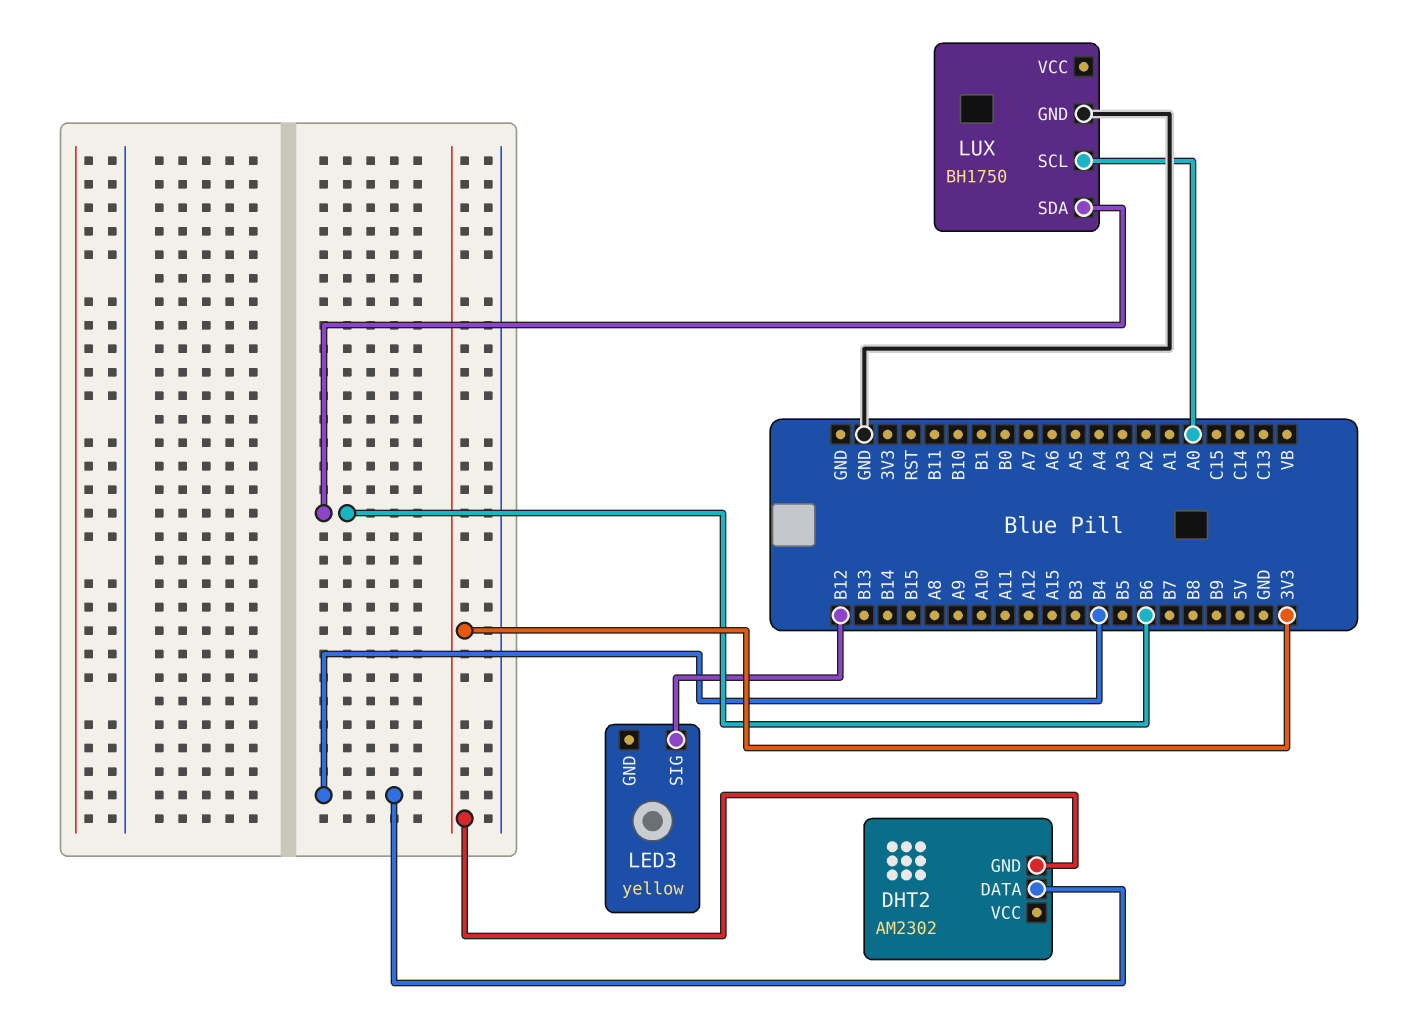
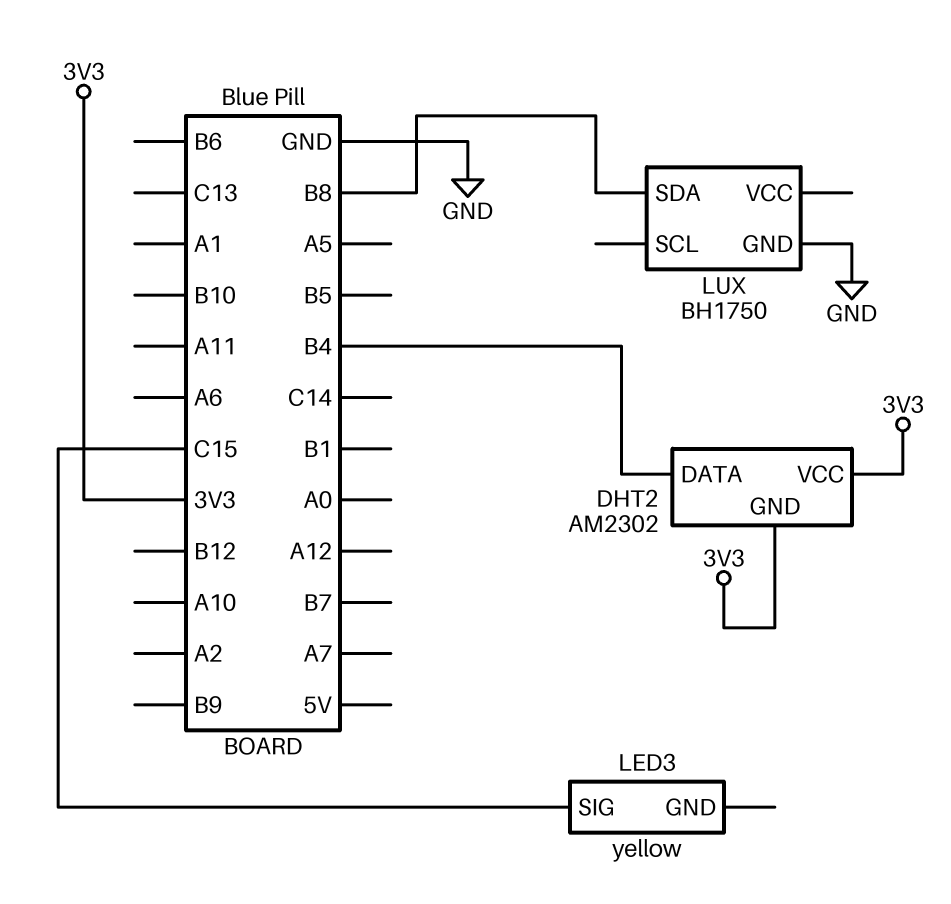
DHT2 pin VCC: none -> 3V3
LED3 pin SIG: B12 -> C15
LUX pin SCL: A0 -> none
LUX pin SDA: B6 -> B8

